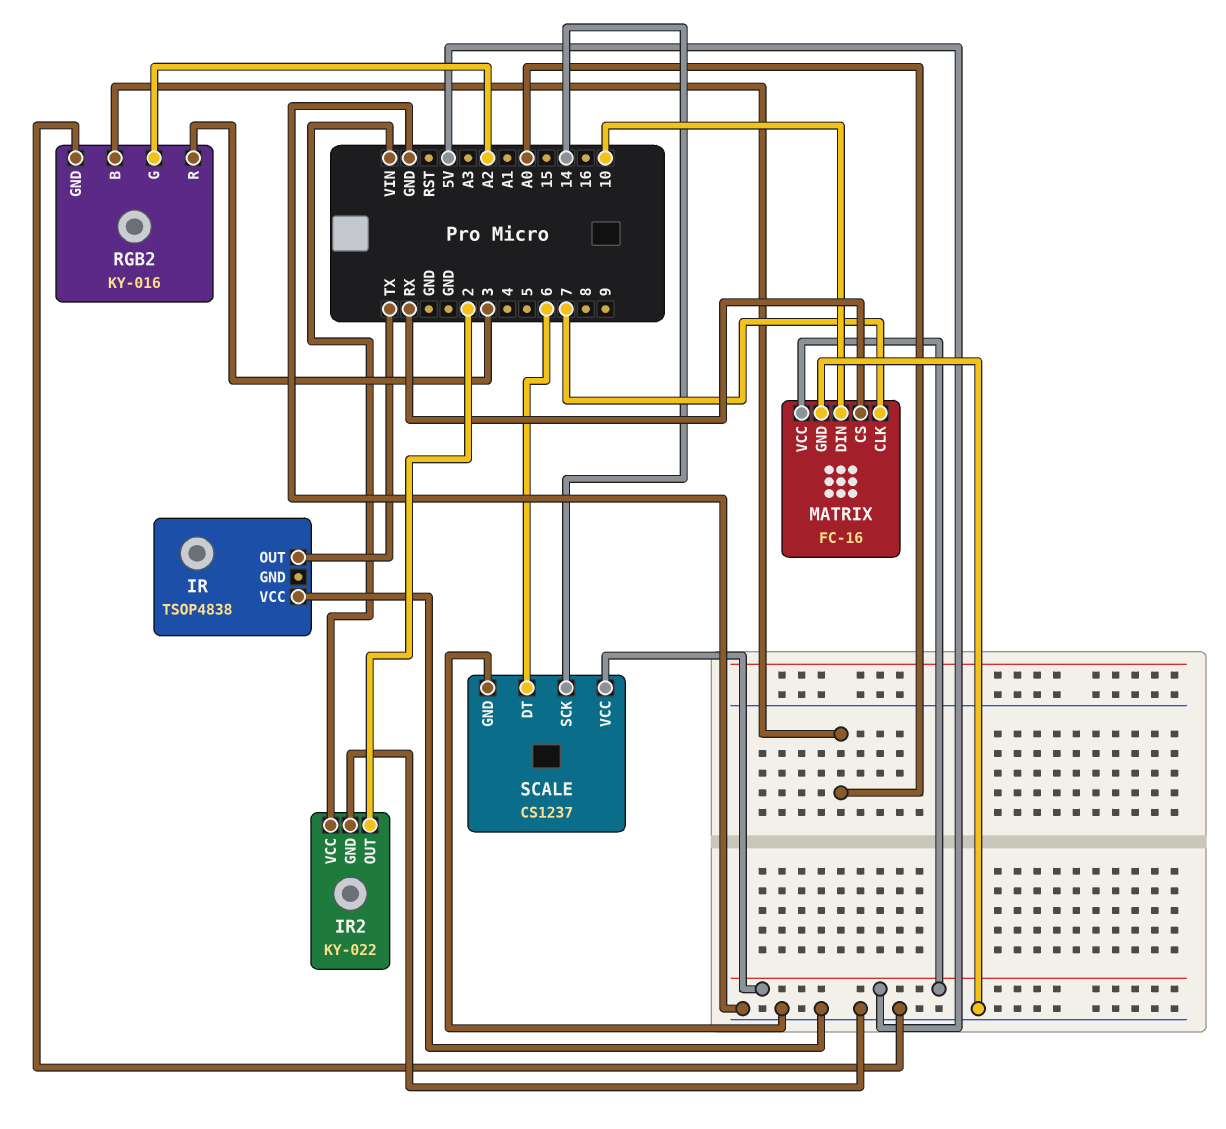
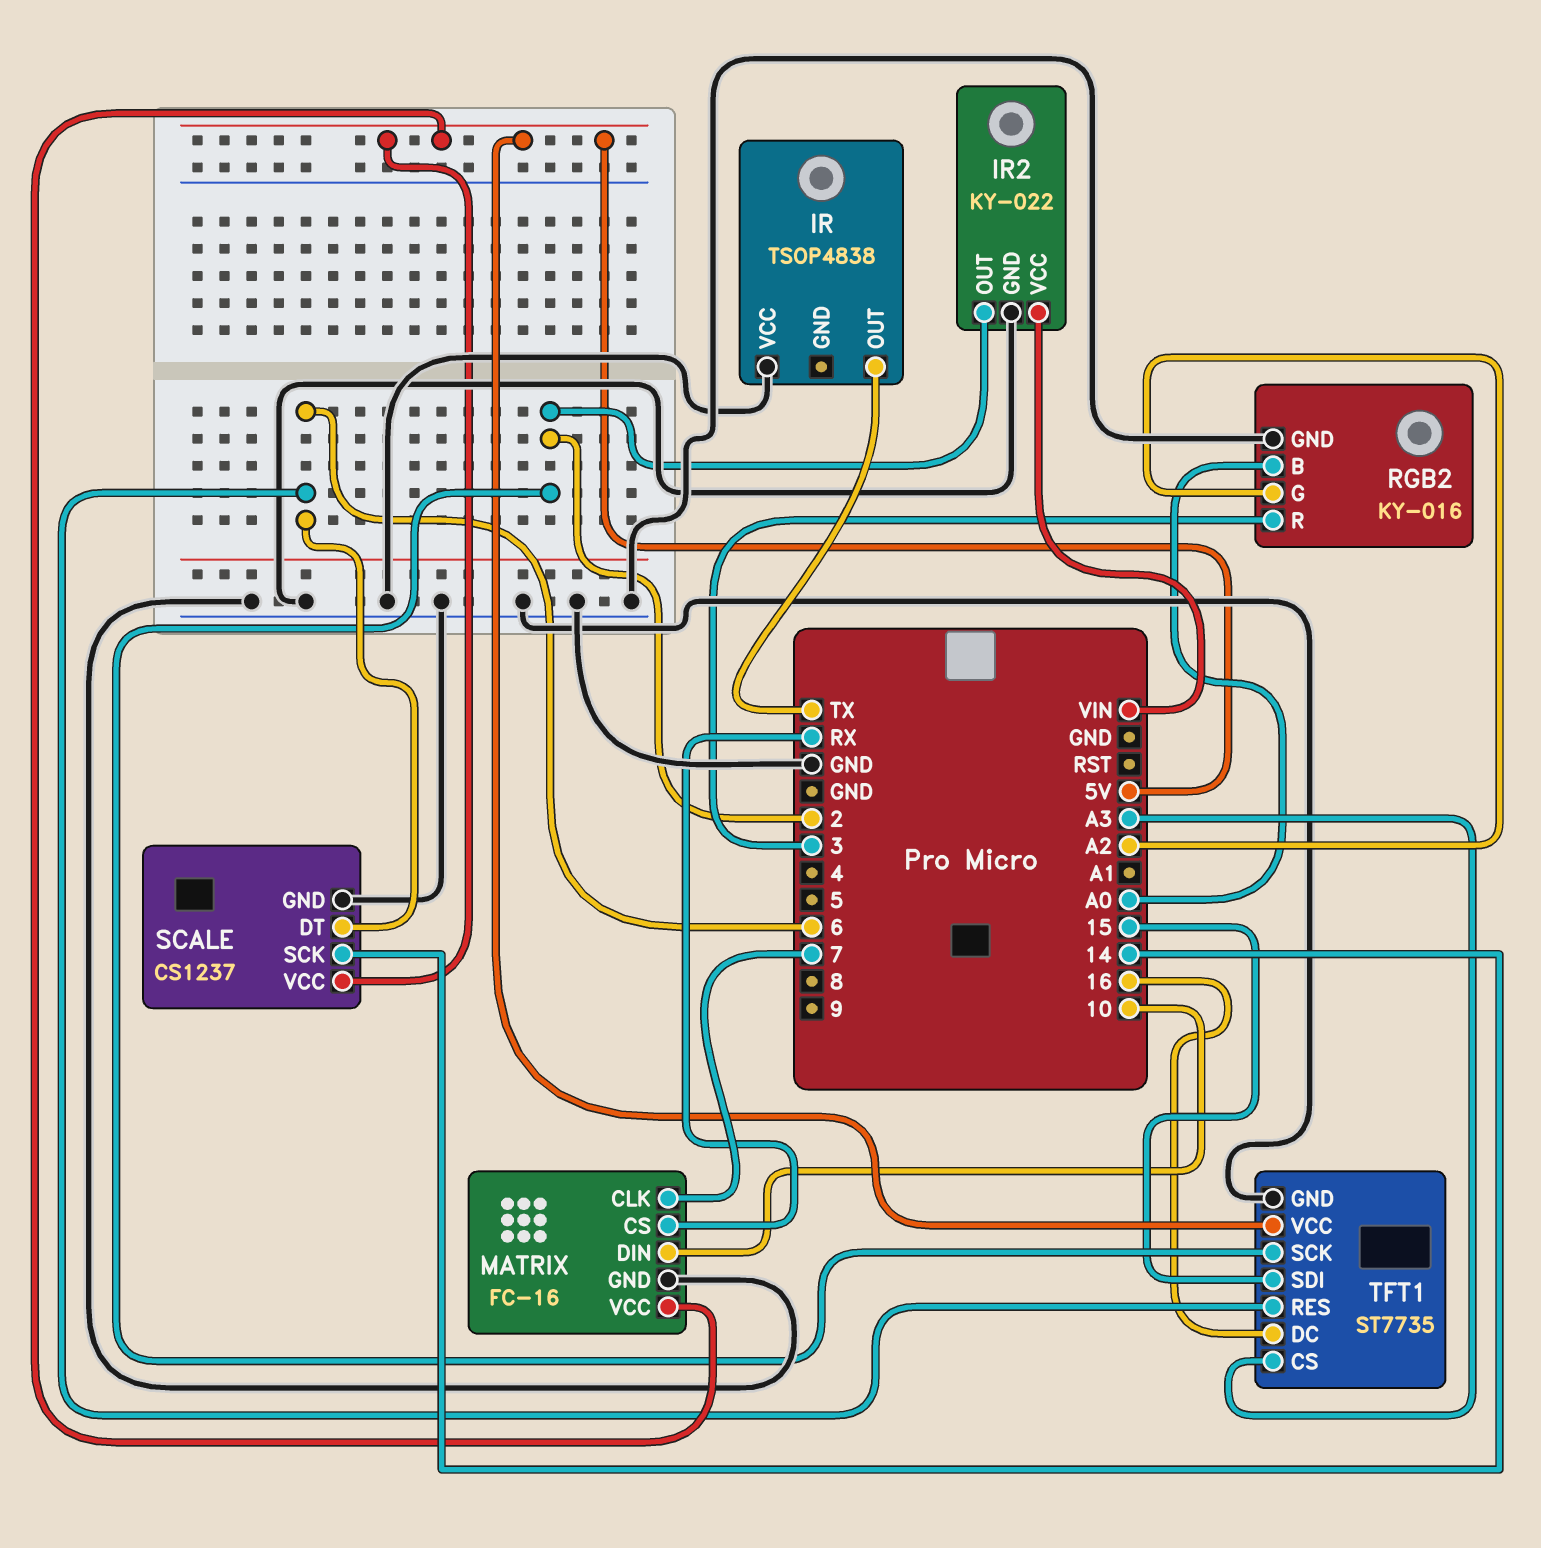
TFT1: none -> ST7735
TFT1 pin CS: none -> A3
TFT1 pin DC: none -> 16
TFT1 pin GND: none -> GND
TFT1 pin RES: none -> 6
TFT1 pin SCK: none -> 2
TFT1 pin SDI: none -> 15
TFT1 pin VCC: none -> 5V

